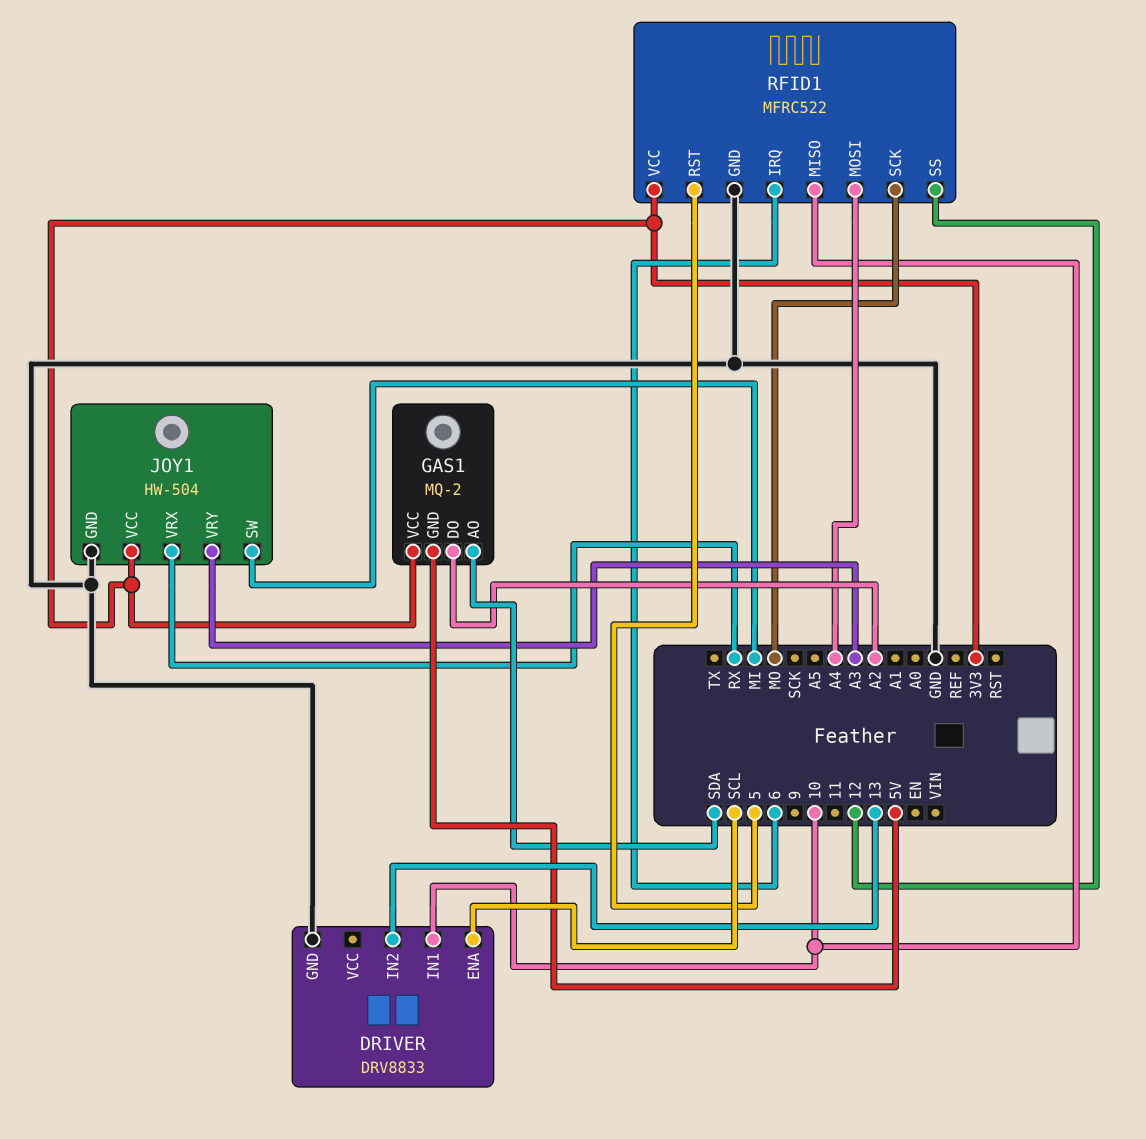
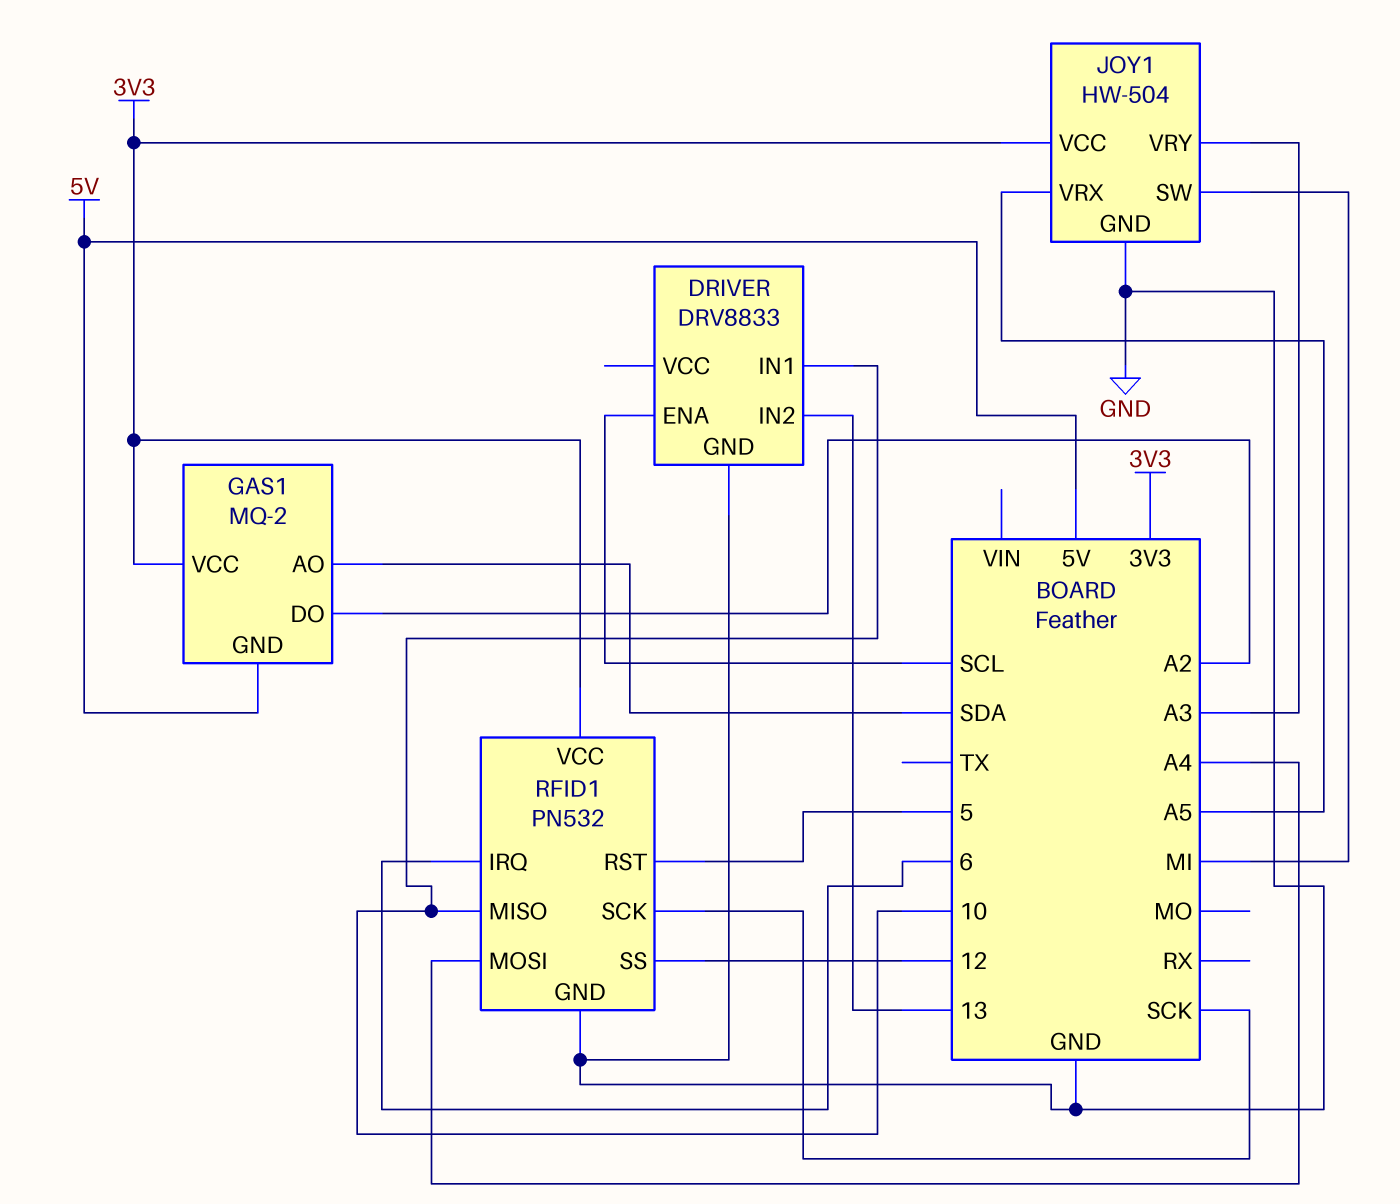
JOY1 pin VRX: RX -> A5
RFID1: MFRC522 -> PN532
RFID1 pin SCK: MO -> SCK

